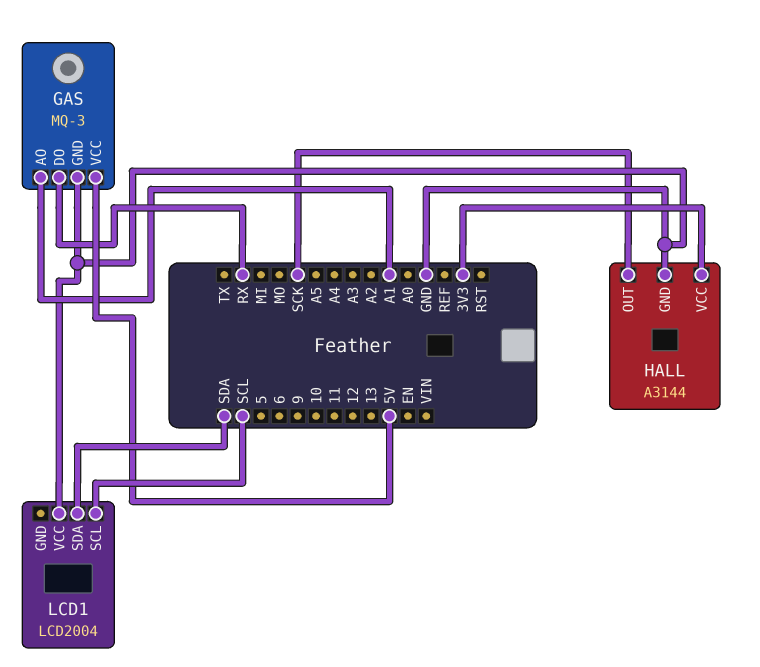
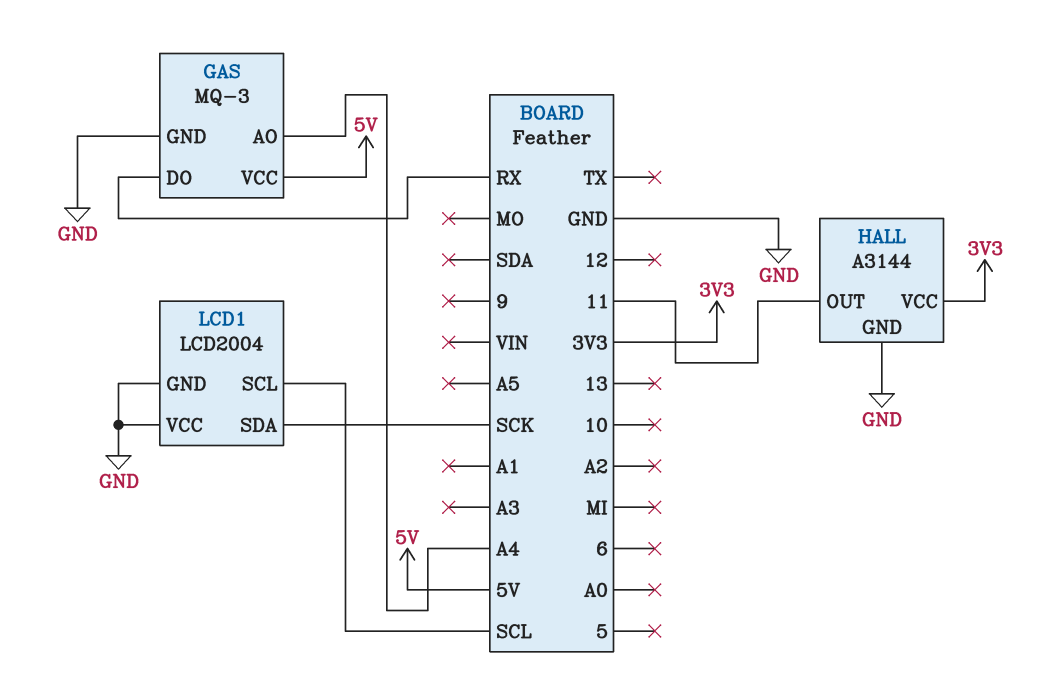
GAS pin AO: A1 -> A4
HALL pin OUT: SCK -> 11
LCD1 pin GND: none -> GND
LCD1 pin SDA: SDA -> SCK

